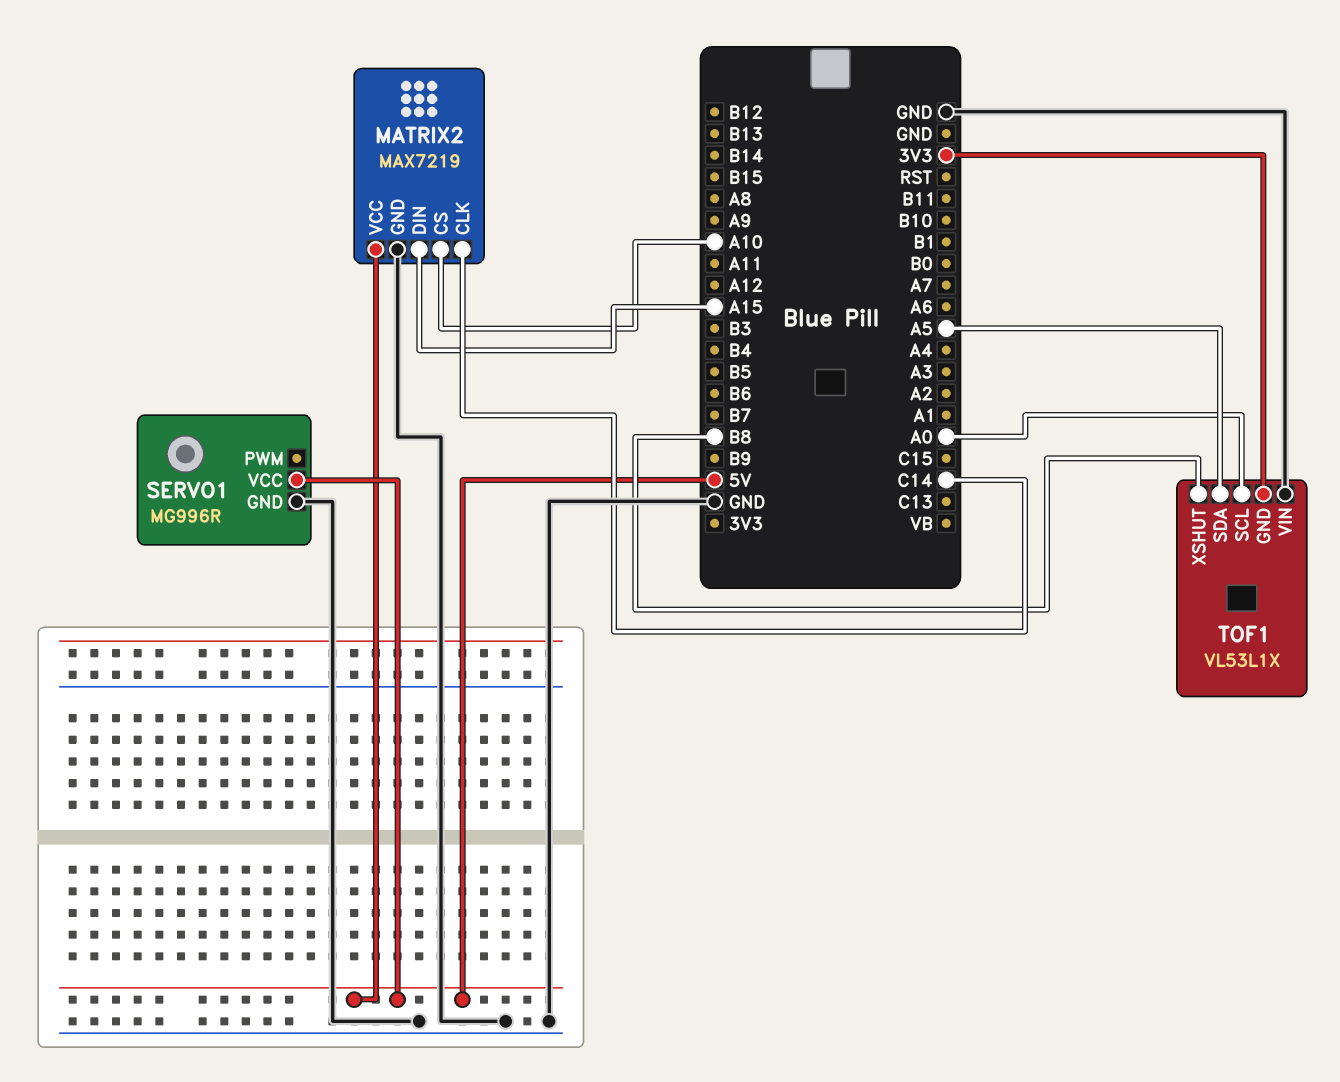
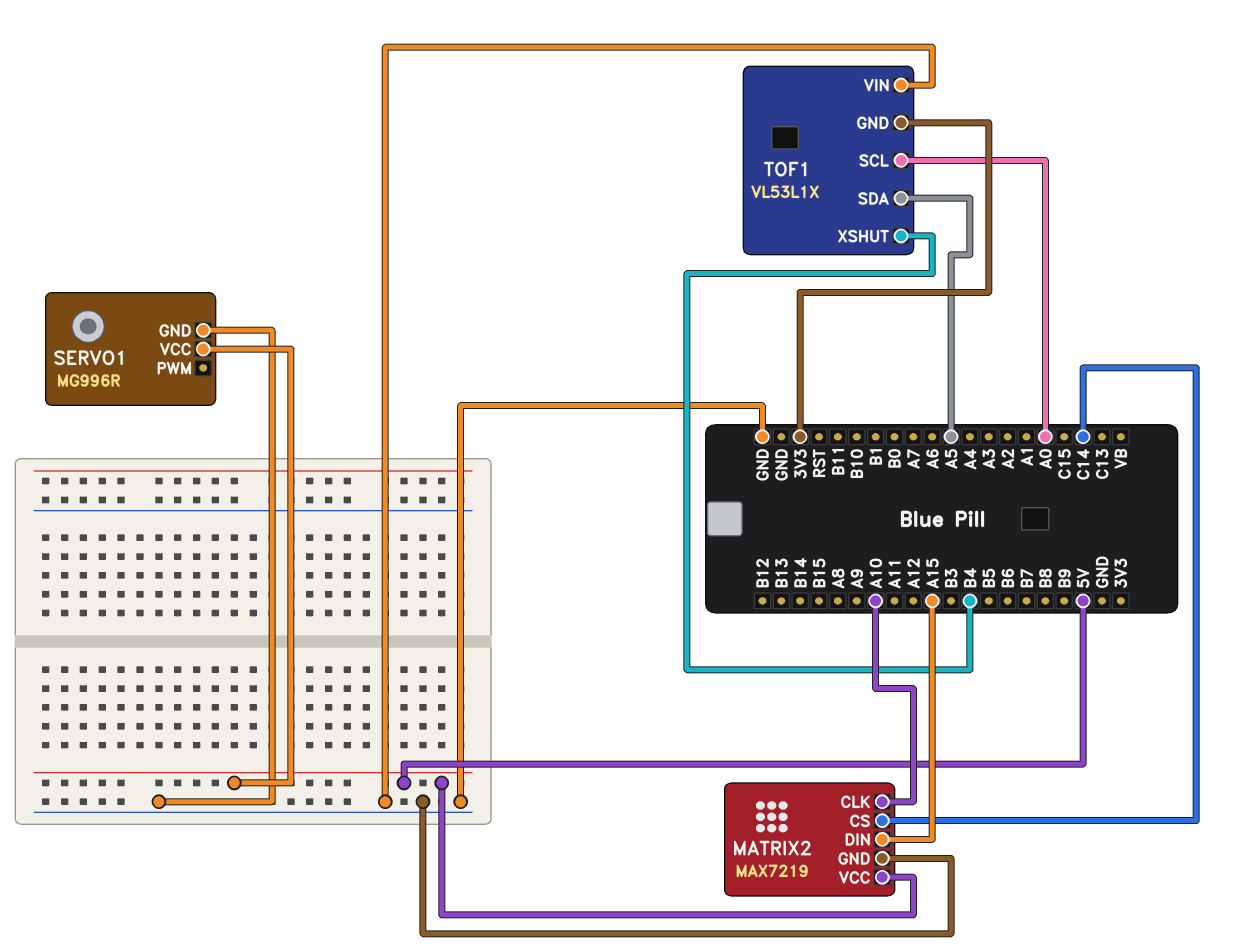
MATRIX2 pin CLK: C14 -> A10
MATRIX2 pin CS: A10 -> C14
TOF1 pin XSHUT: B8 -> B4

